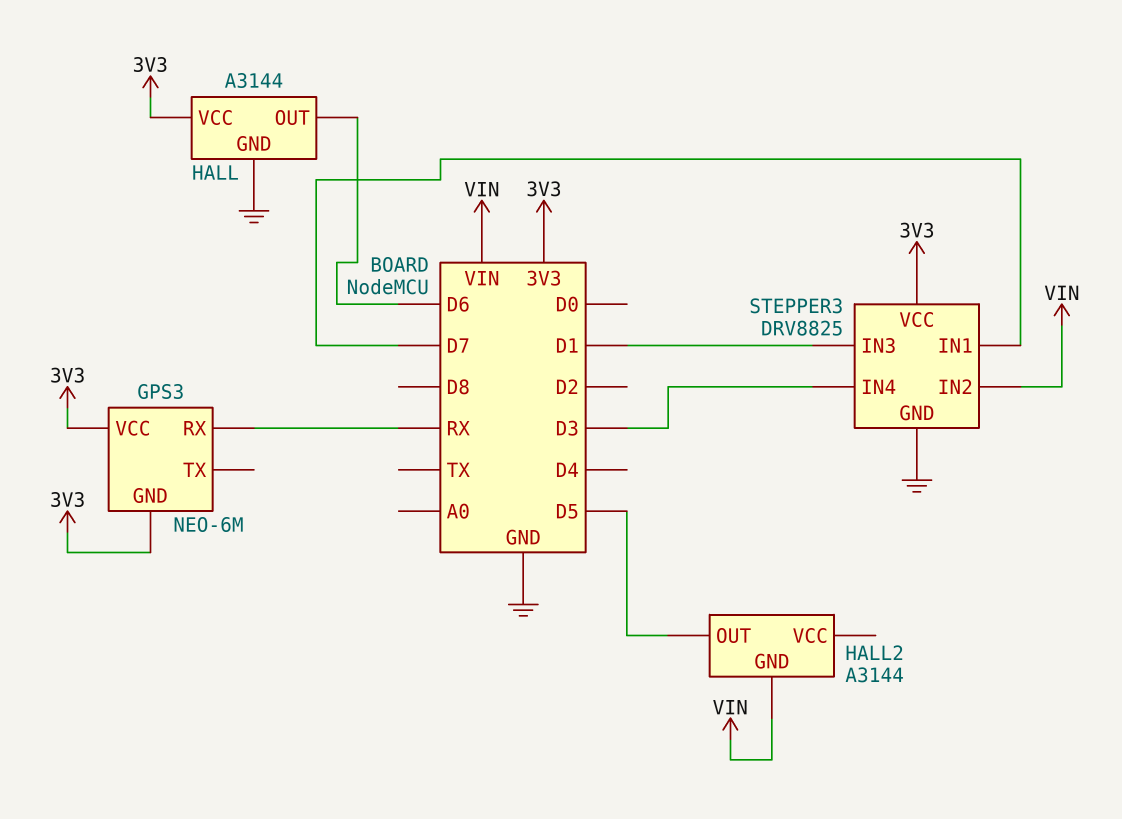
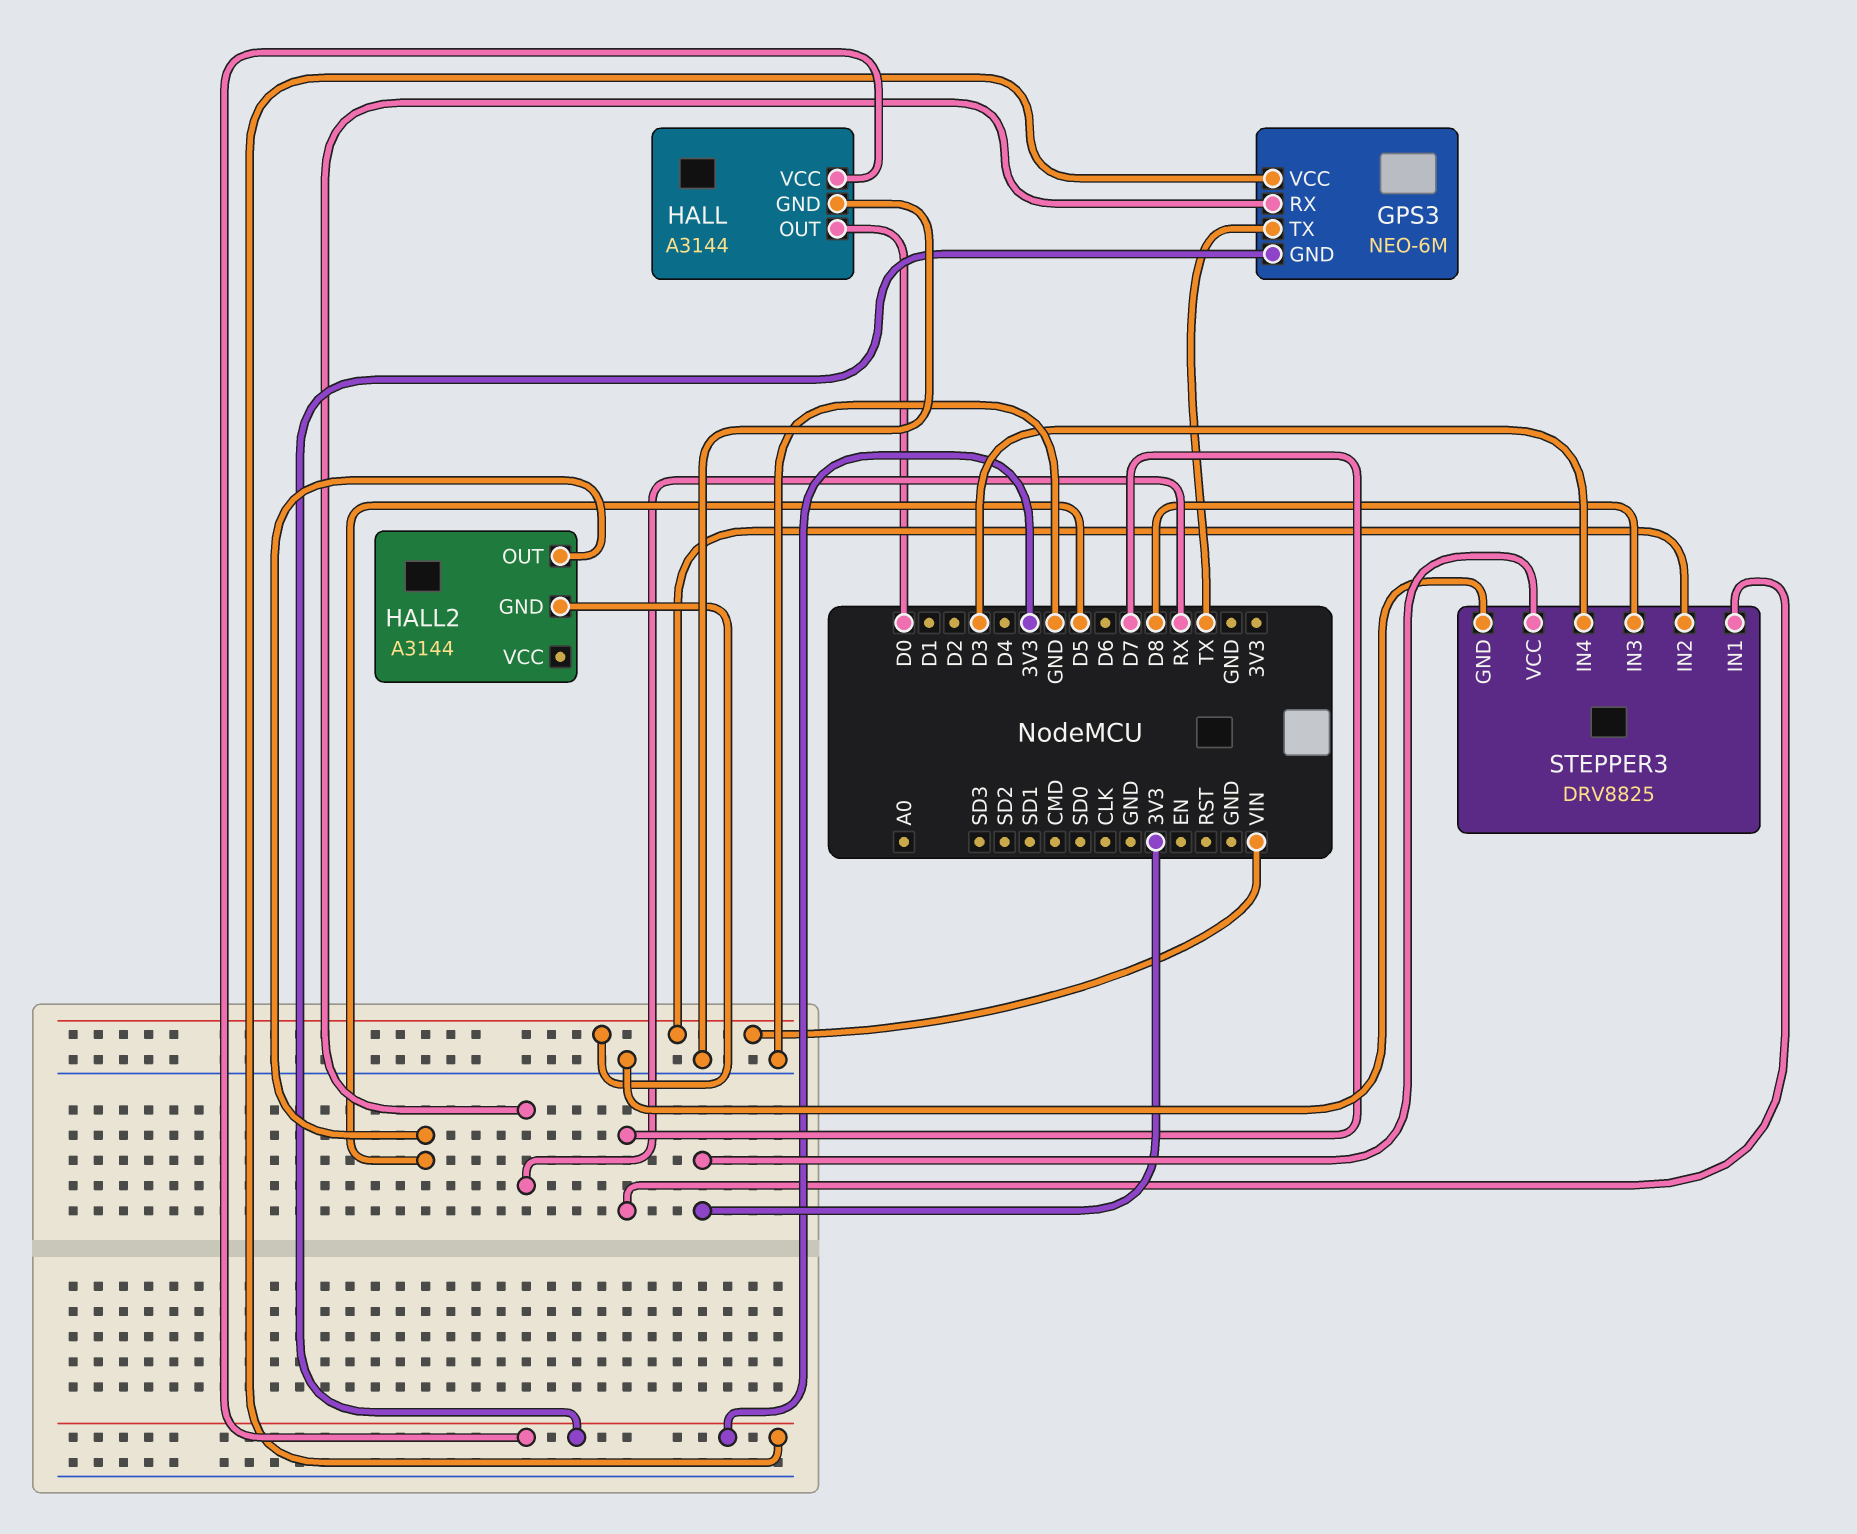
GPS3 pin TX: none -> TX
HALL pin OUT: D6 -> D0
STEPPER3 pin IN3: D1 -> D8

